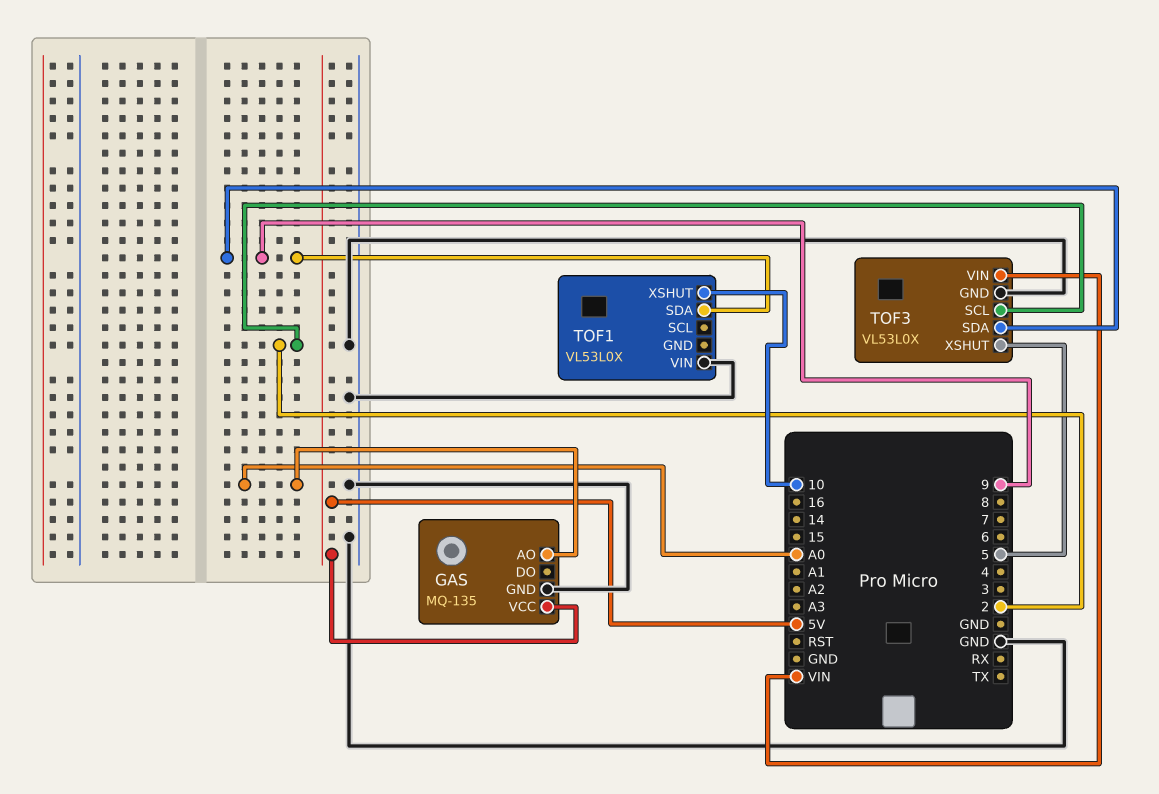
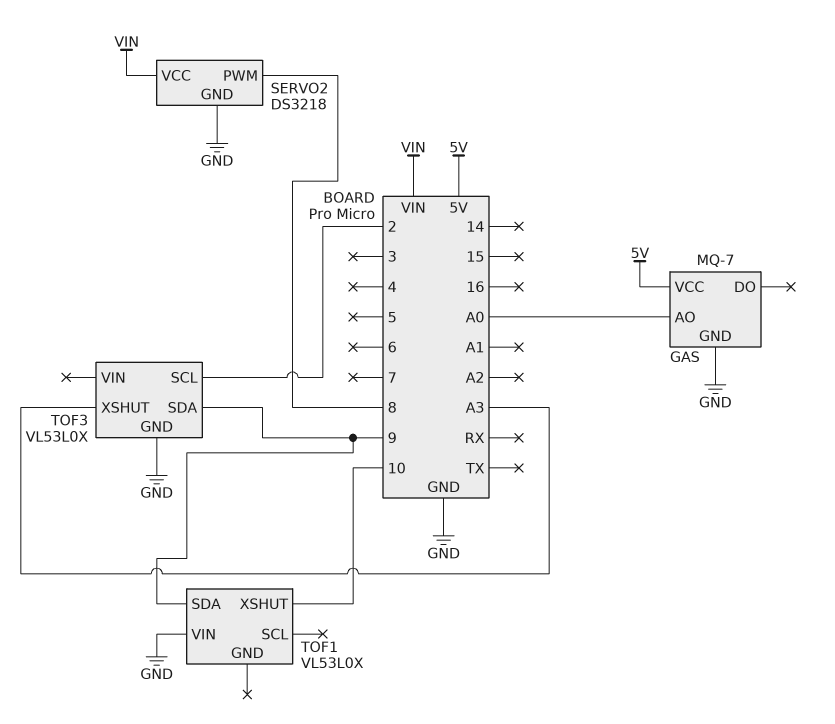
GAS: MQ-135 -> MQ-7
SERVO2: none -> DS3218
SERVO2 pin GND: none -> GND
SERVO2 pin PWM: none -> 8
SERVO2 pin VCC: none -> VIN
TOF3 pin VIN: VIN -> none
TOF3 pin XSHUT: 5 -> A3

